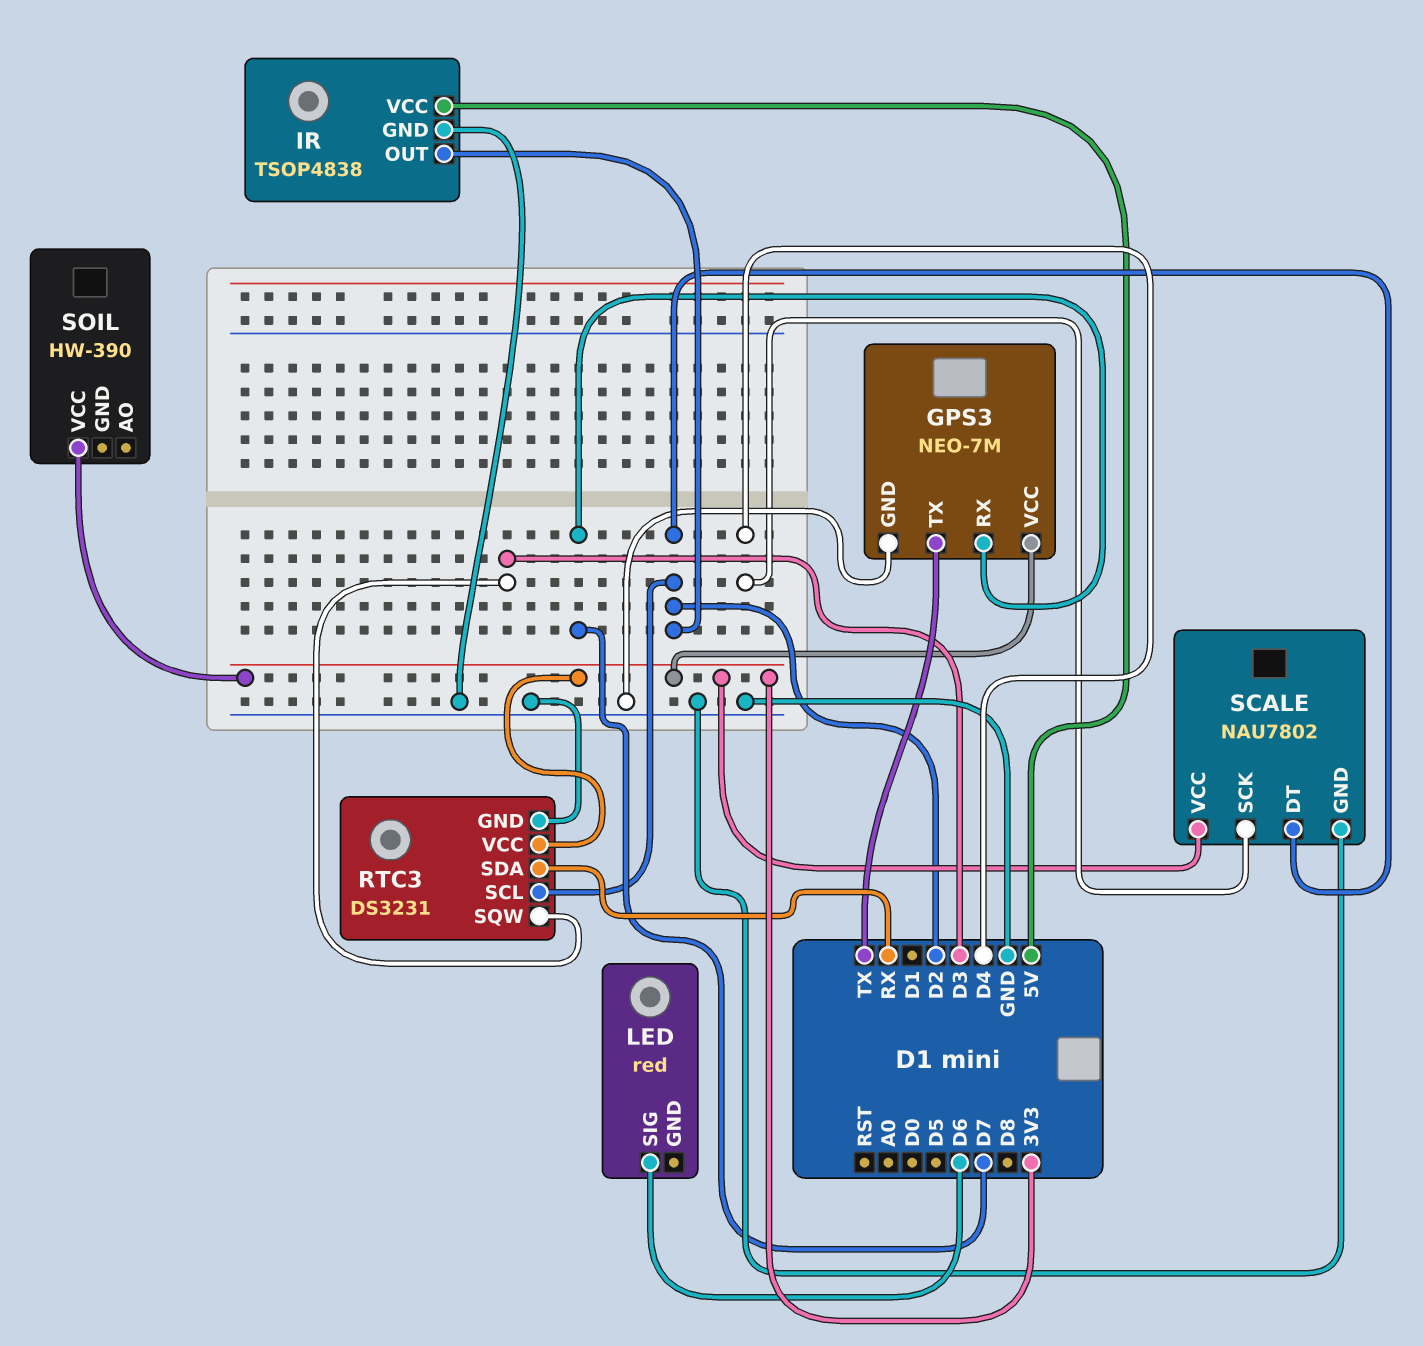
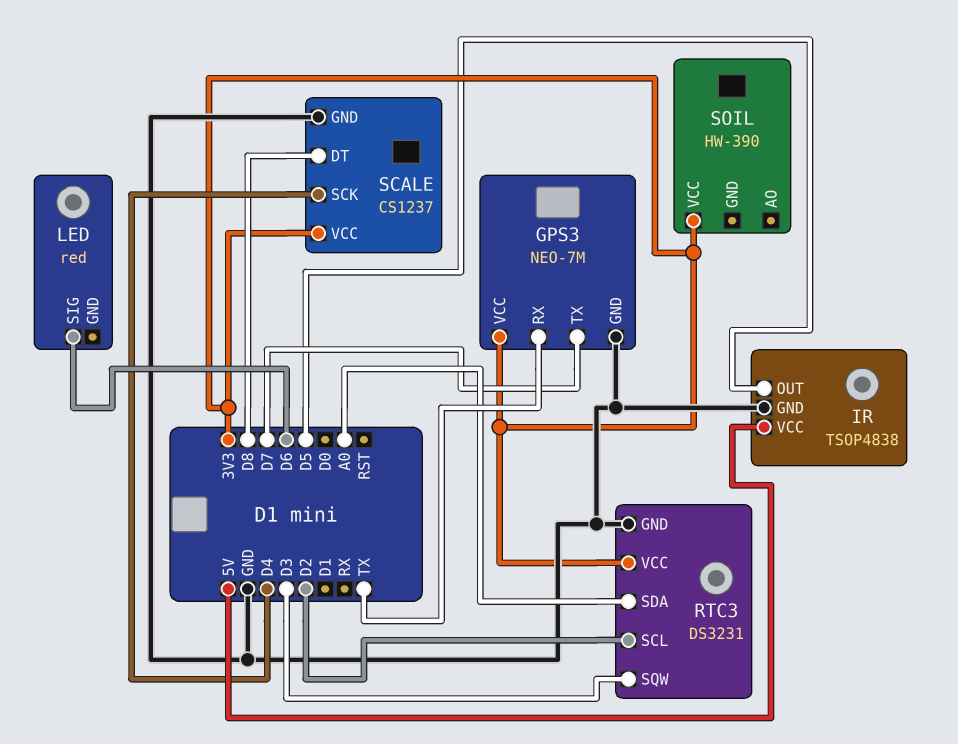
GPS3 pin RX: D7 -> TX
GPS3 pin TX: TX -> D7
IR pin OUT: D2 -> D5
RTC3 pin SDA: RX -> A0
SCALE: NAU7802 -> CS1237
SCALE pin DT: D2 -> D8

